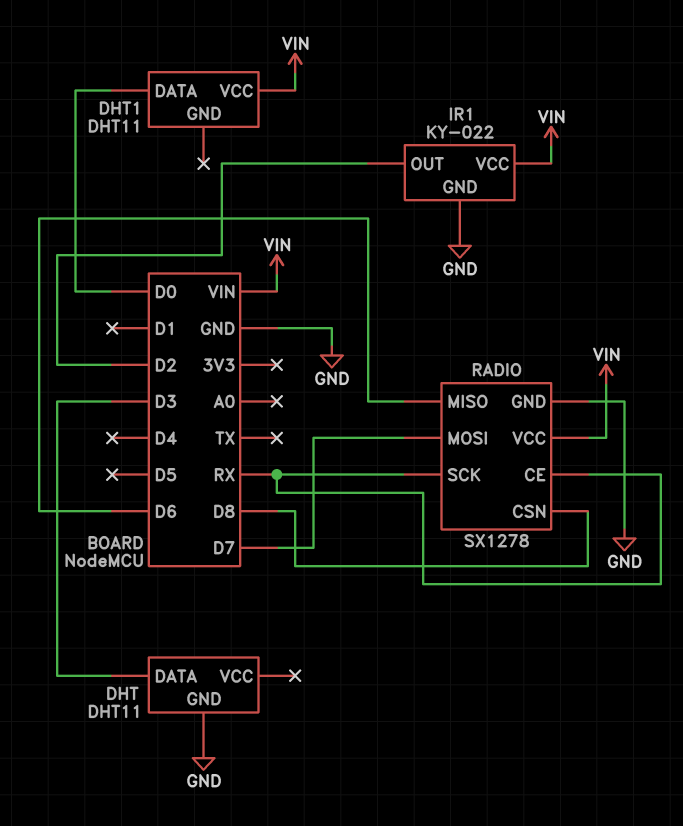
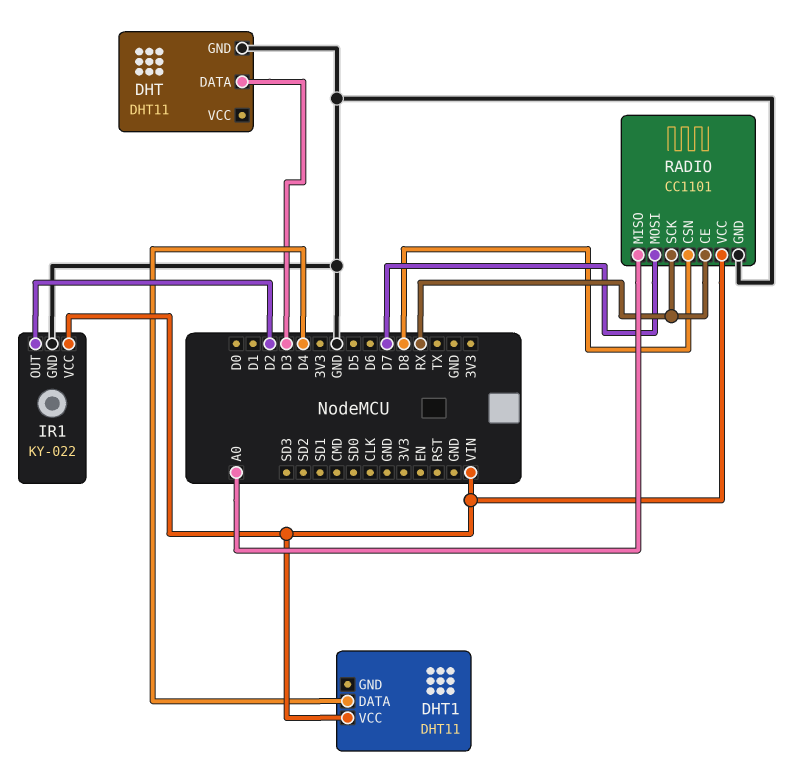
DHT1 pin DATA: D0 -> D4
RADIO: SX1278 -> CC1101
RADIO pin MISO: D6 -> A0

